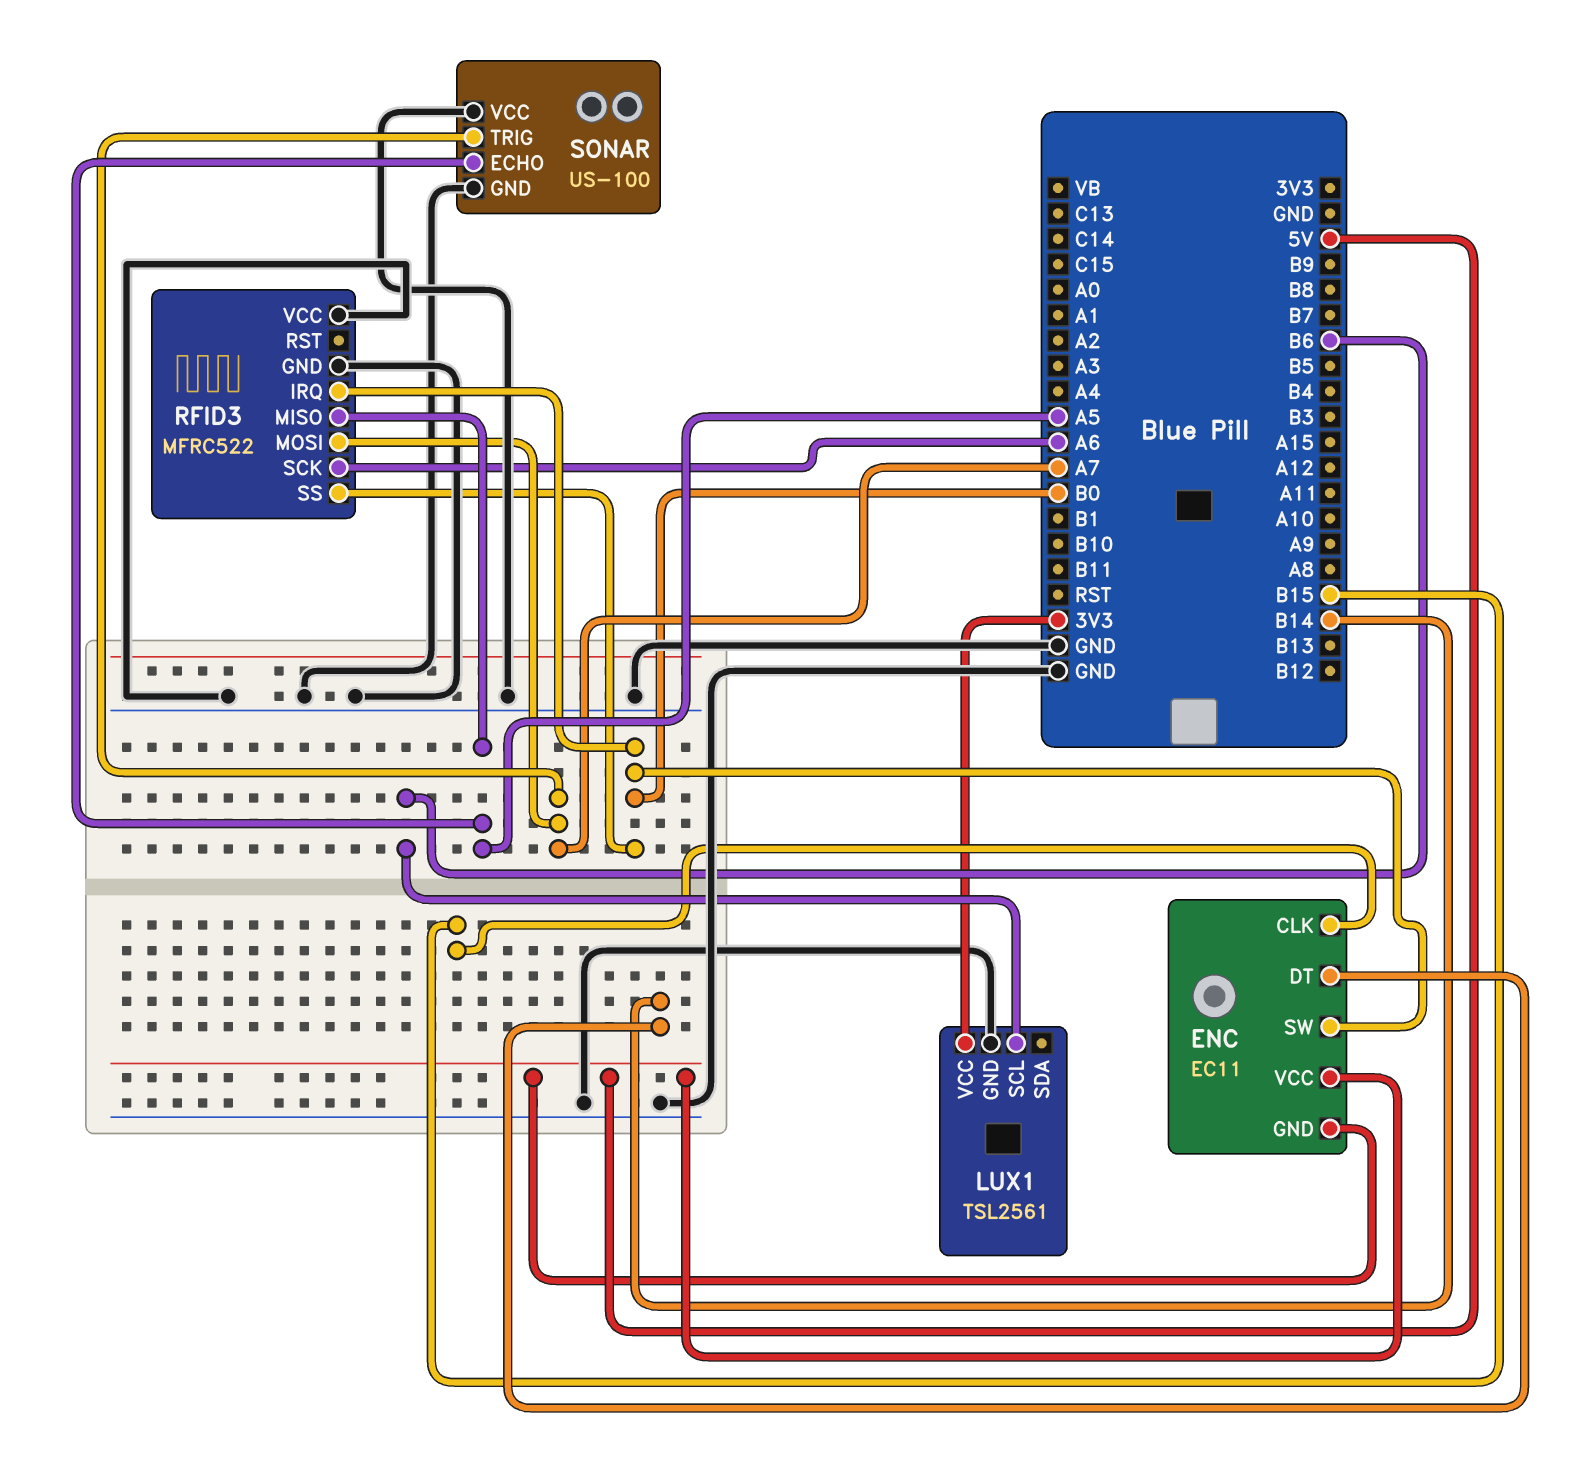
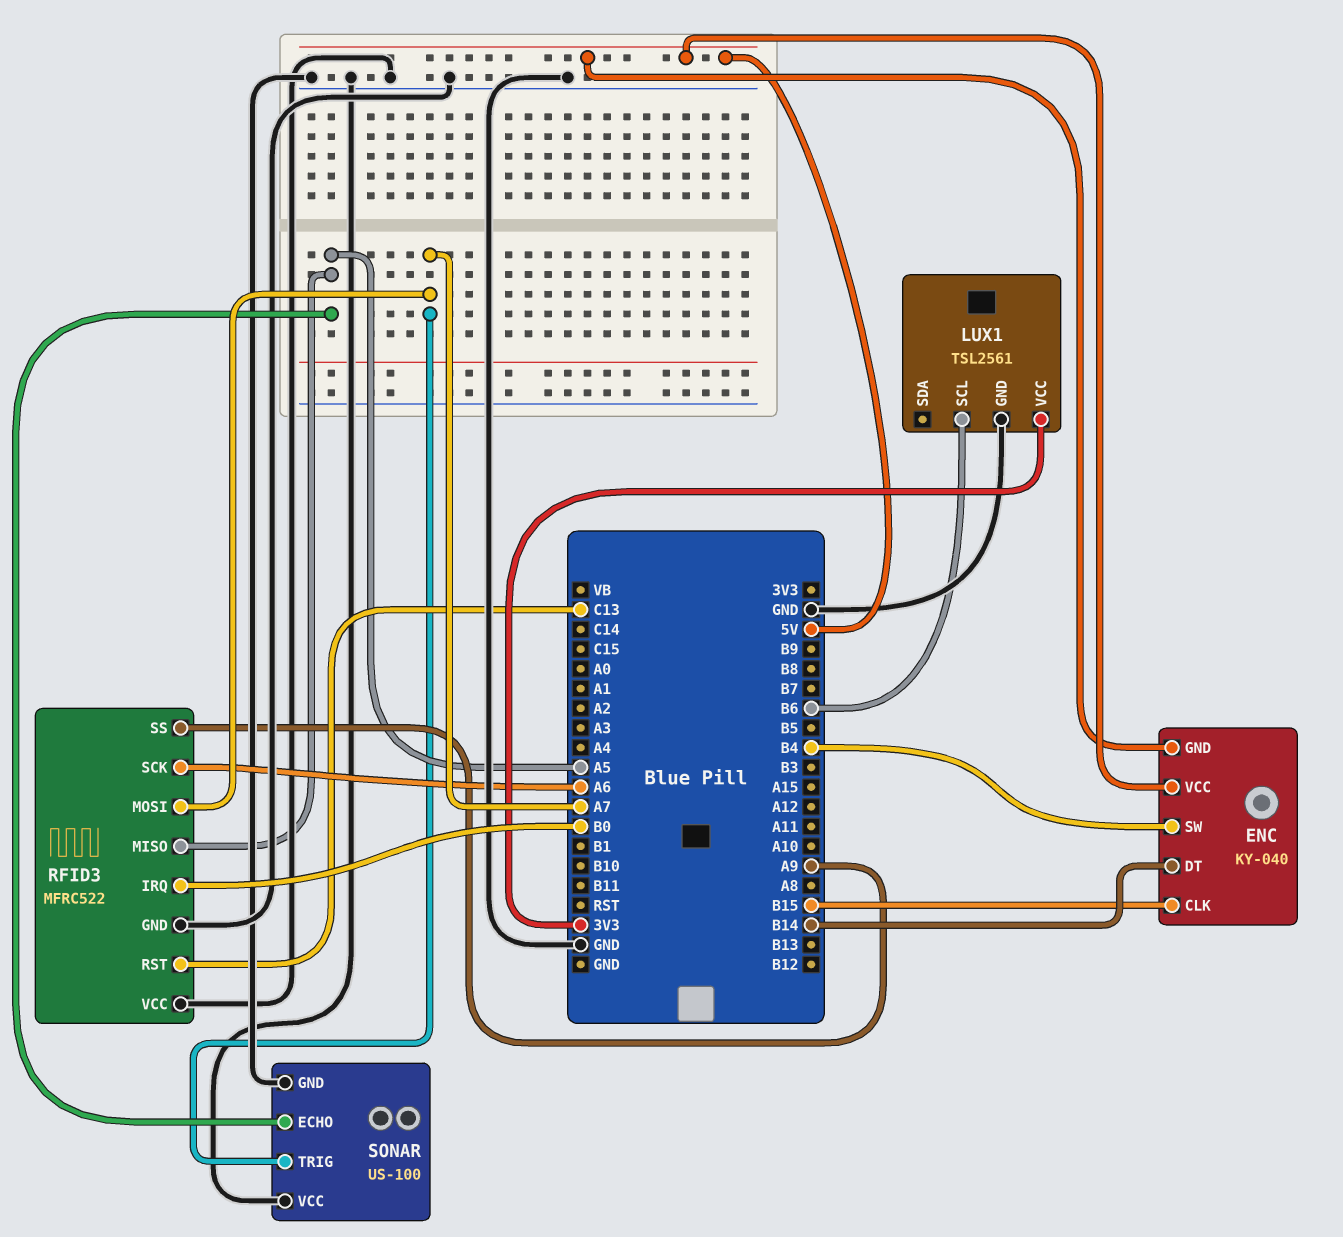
ENC: EC11 -> KY-040
ENC pin SW: B0 -> B4
RFID3 pin RST: none -> C13
RFID3 pin SS: B0 -> A9

